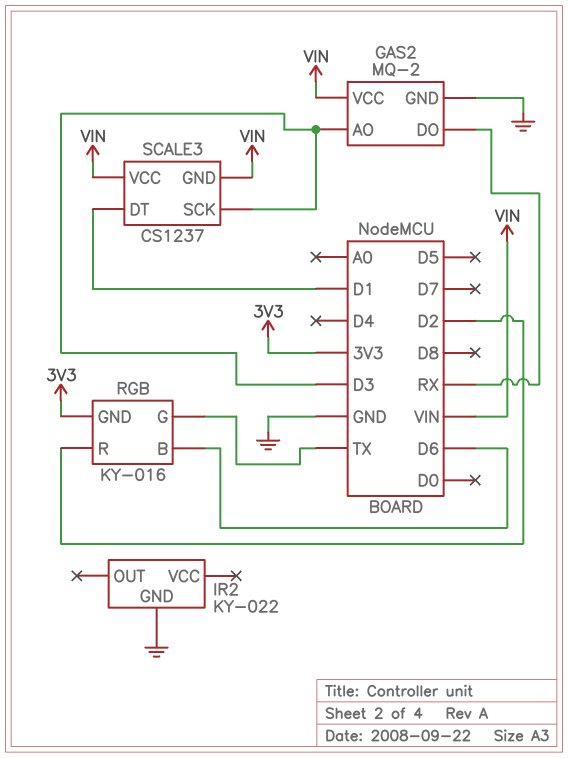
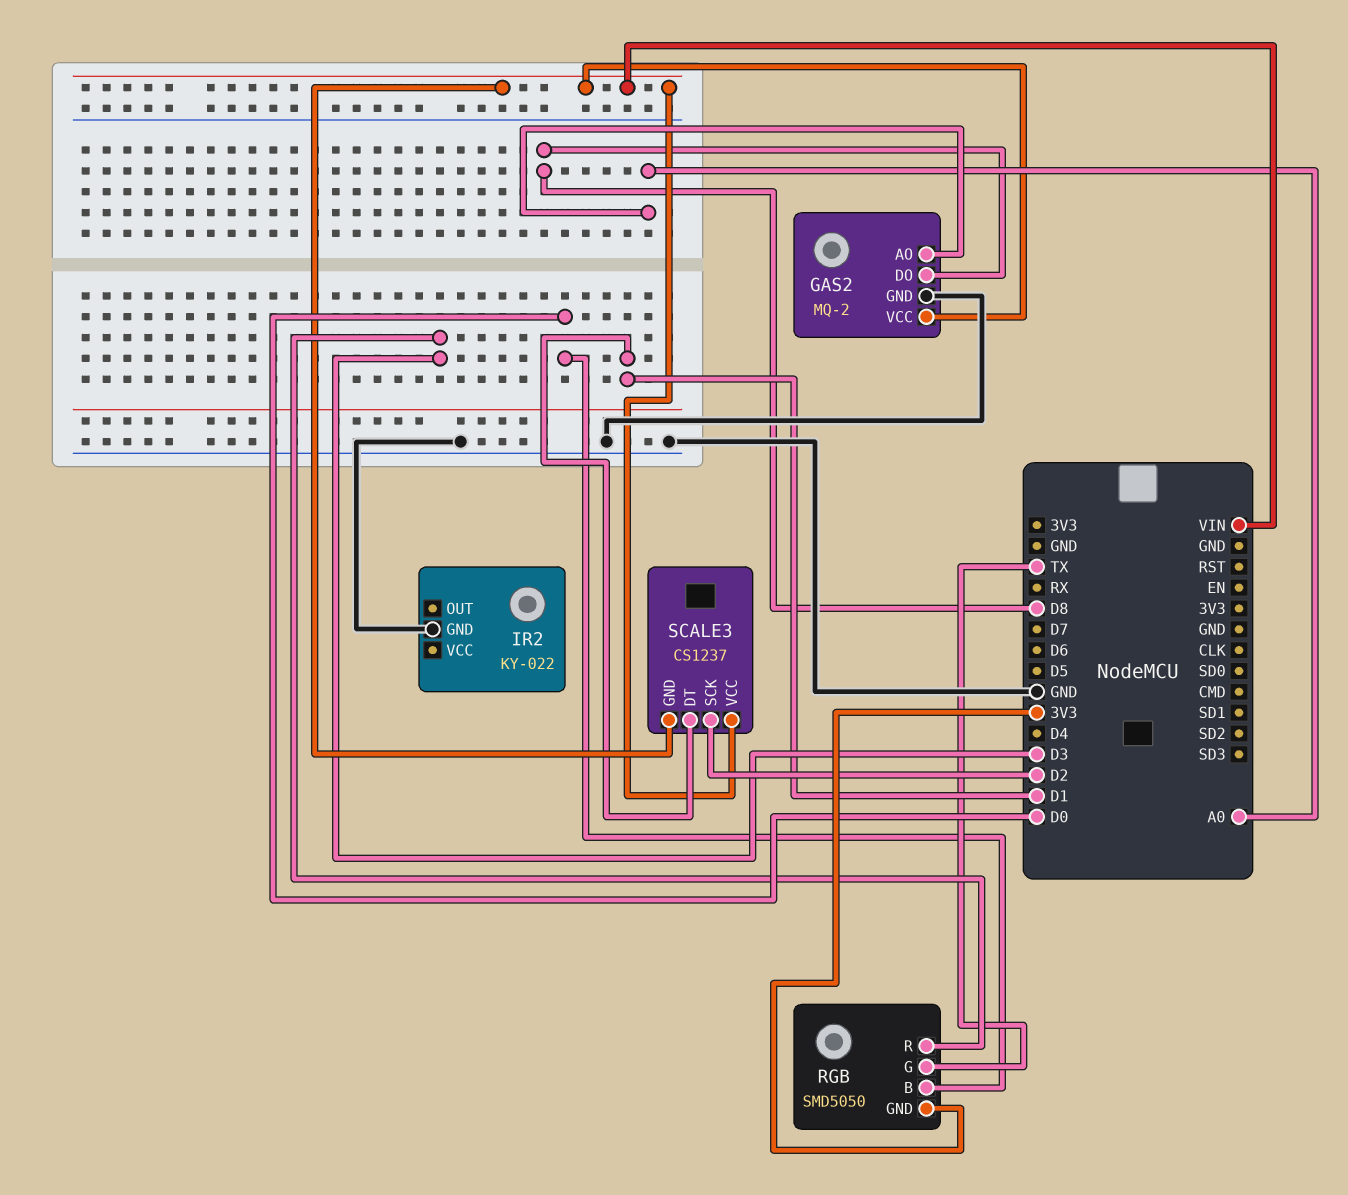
GAS2 pin AO: D3 -> A0
GAS2 pin DO: RX -> D8
RGB: KY-016 -> SMD5050
RGB pin B: D6 -> D0
RGB pin R: D2 -> D3
SCALE3 pin SCK: D3 -> D2

